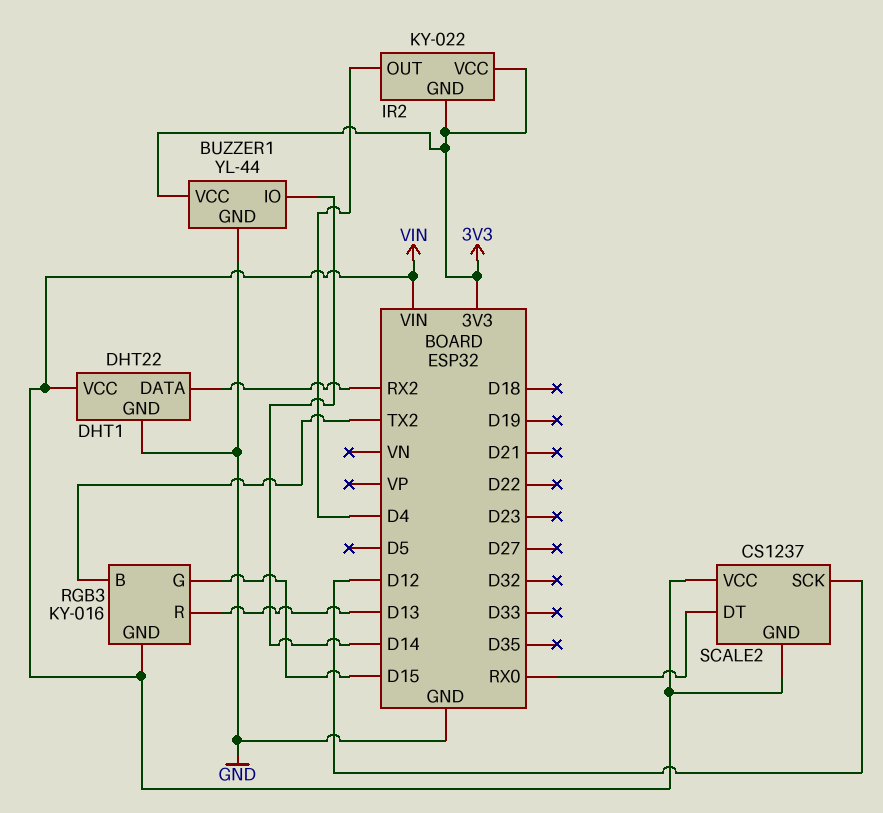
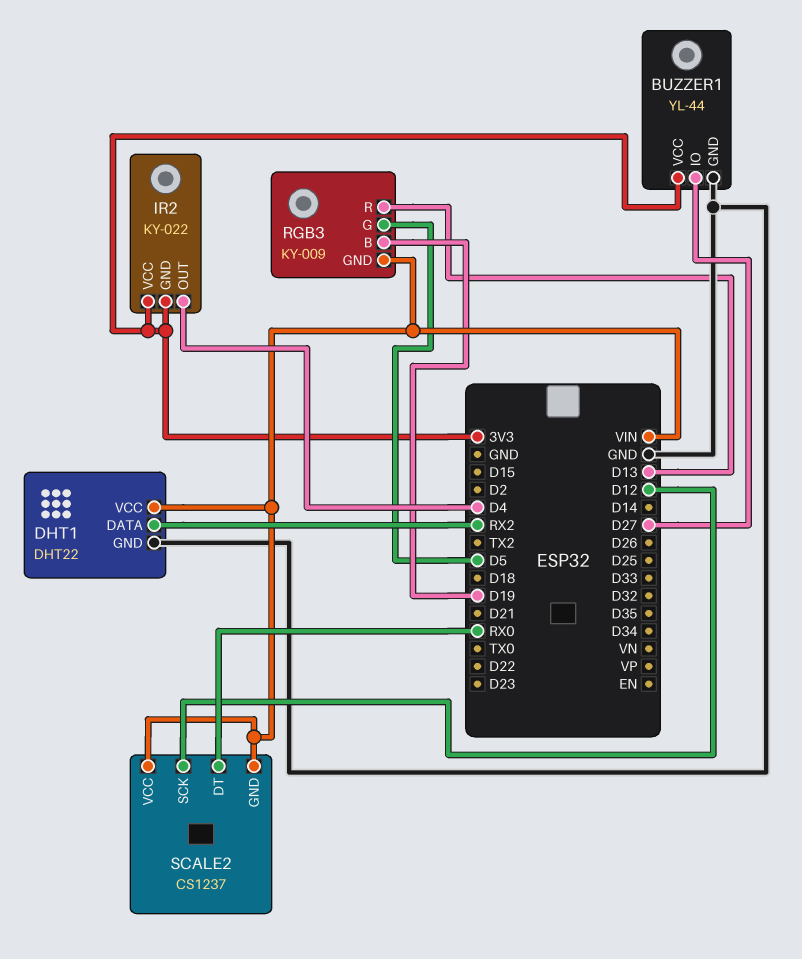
BUZZER1 pin IO: D14 -> D27
RGB3: KY-016 -> KY-009
RGB3 pin B: TX2 -> D19
RGB3 pin G: D15 -> D5

